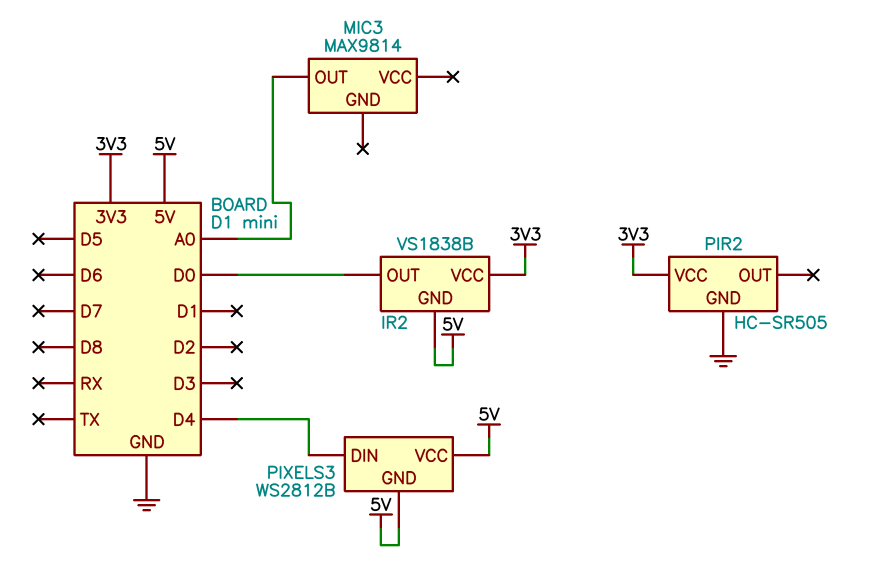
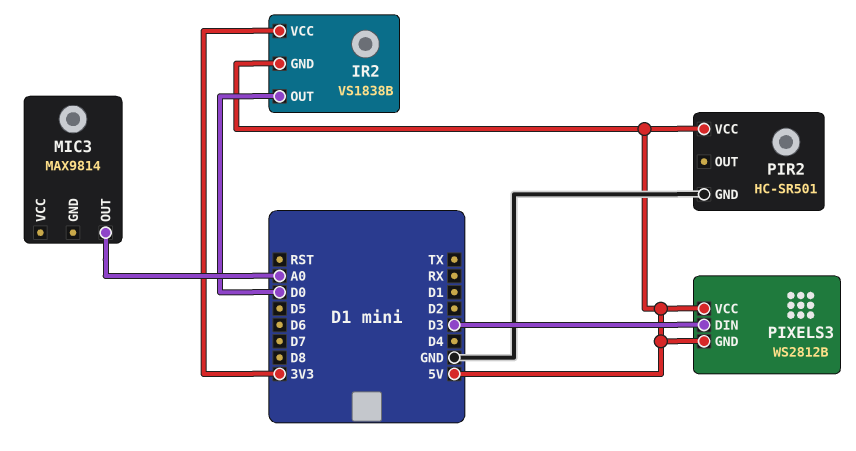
PIR2: HC-SR505 -> HC-SR501
PIR2 pin VCC: 3V3 -> 5V
PIXELS3 pin DIN: D4 -> D3

